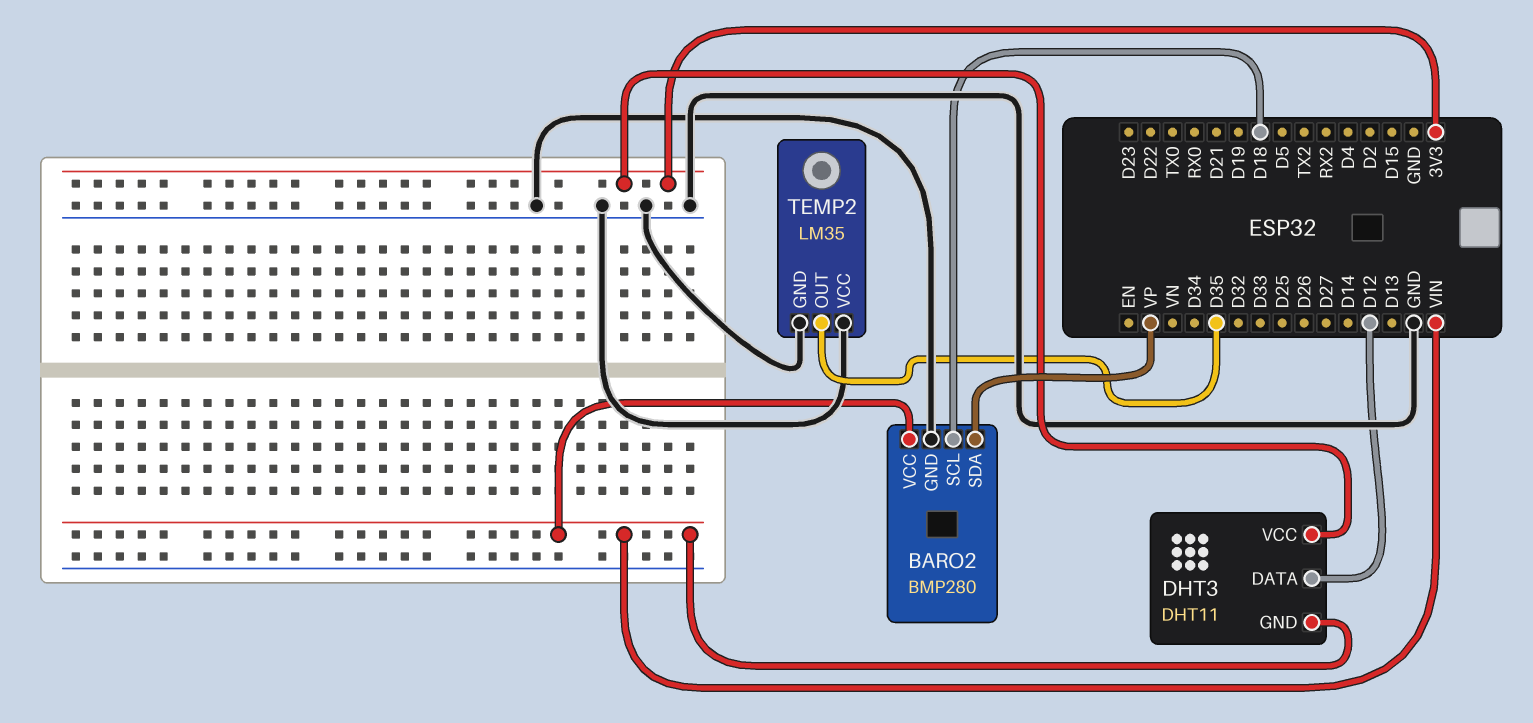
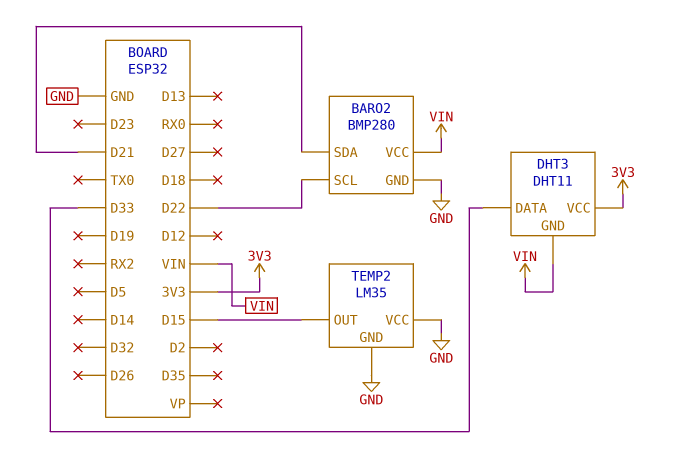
BARO2 pin SCL: D18 -> D22
BARO2 pin SDA: VP -> D21
DHT3 pin DATA: D12 -> D33
TEMP2 pin OUT: D35 -> D15

